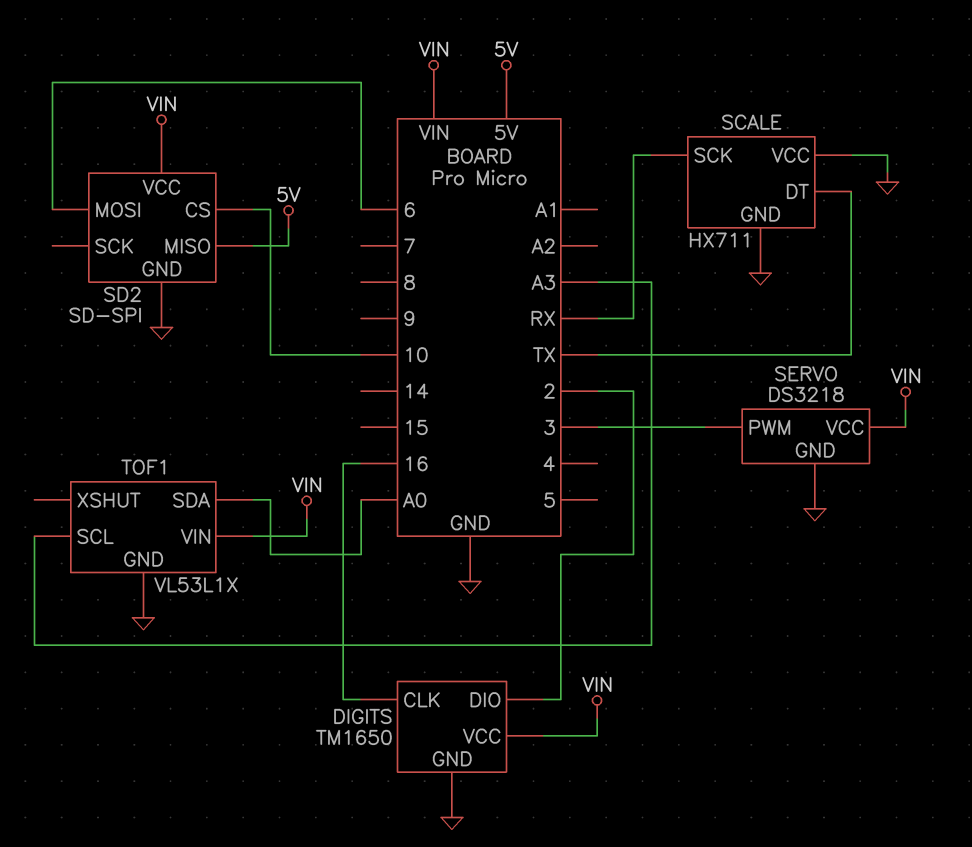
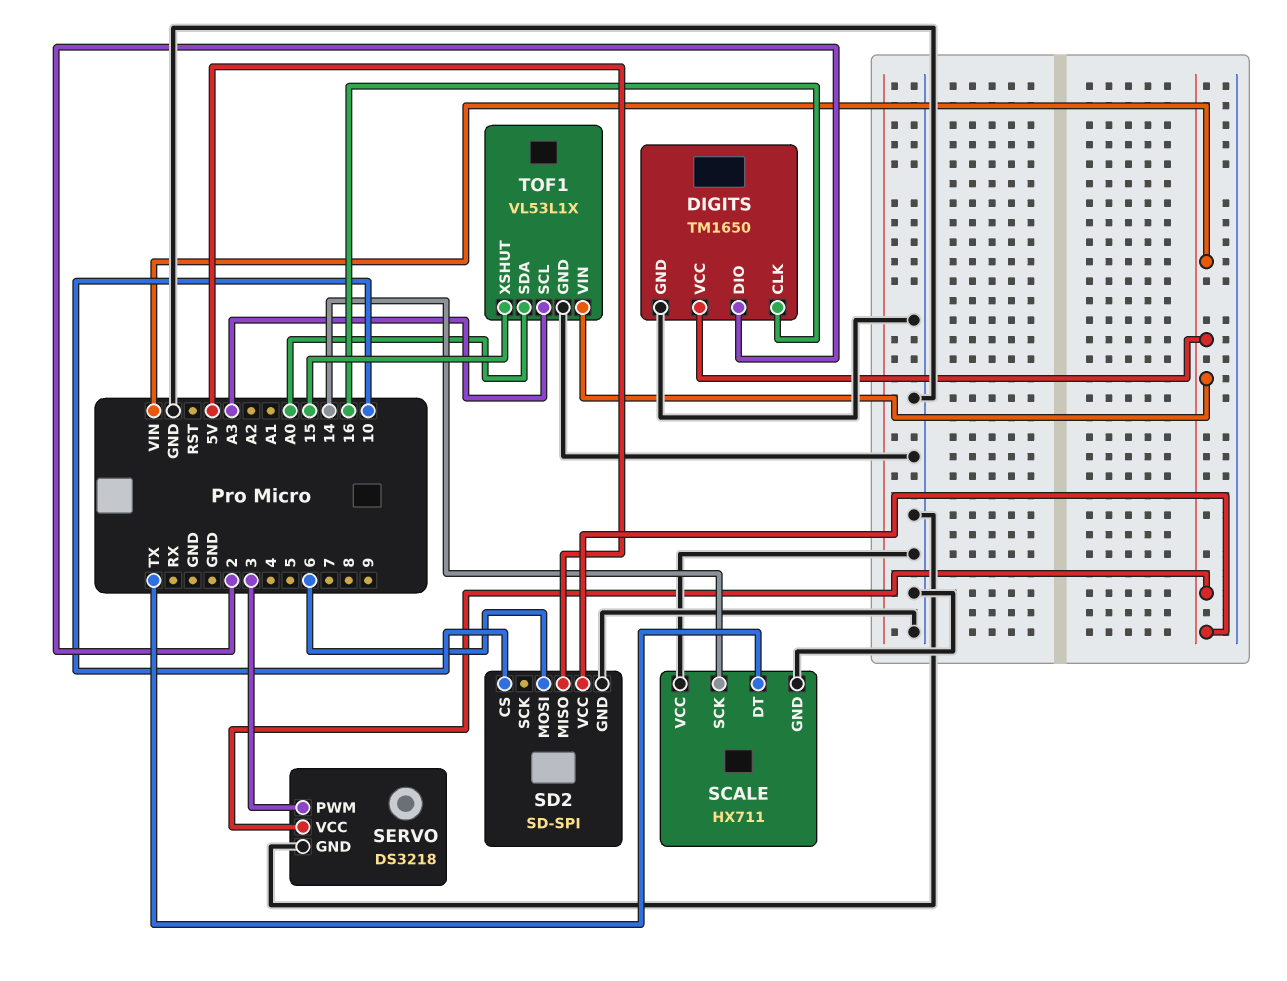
SCALE pin SCK: RX -> 14
TOF1 pin XSHUT: none -> 15

